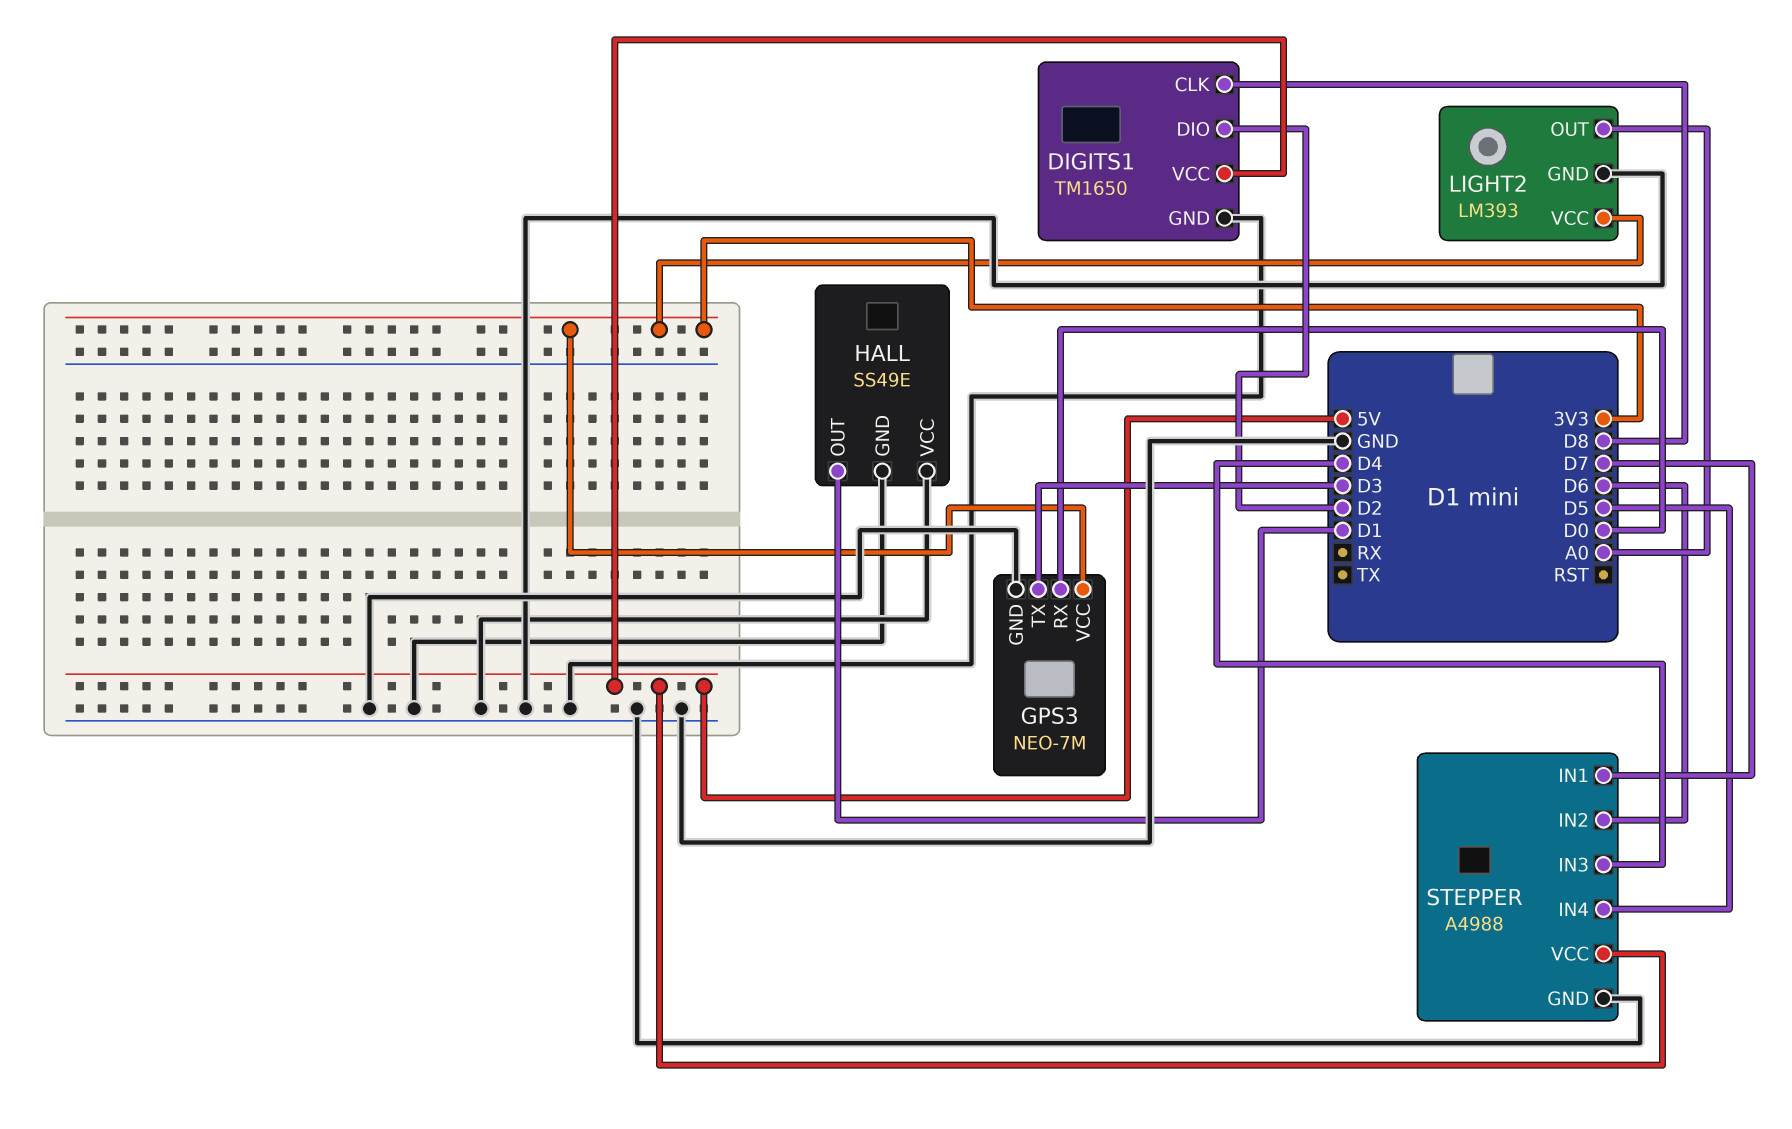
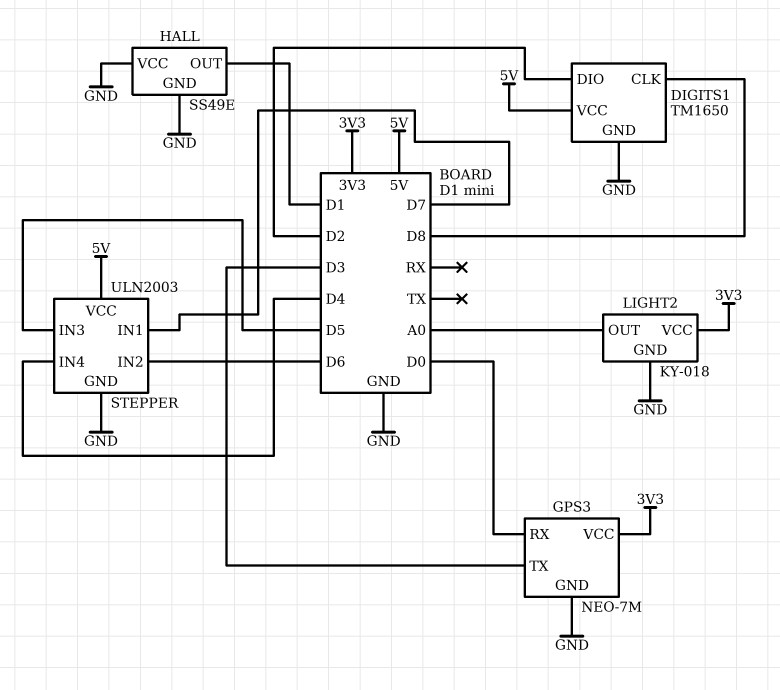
LIGHT2: LM393 -> KY-018
STEPPER: A4988 -> ULN2003
STEPPER pin IN3: D4 -> D5
STEPPER pin IN4: D5 -> D4

